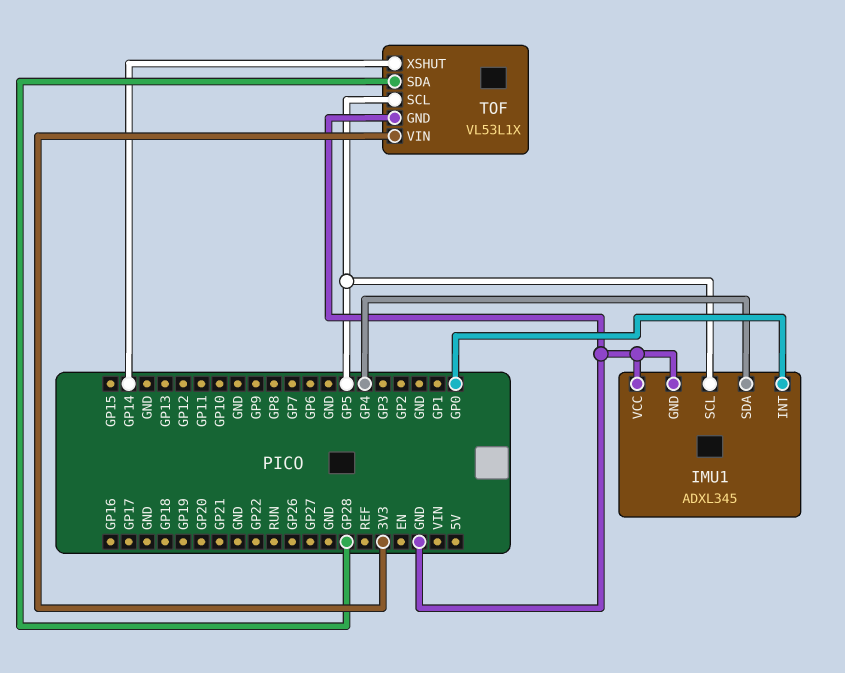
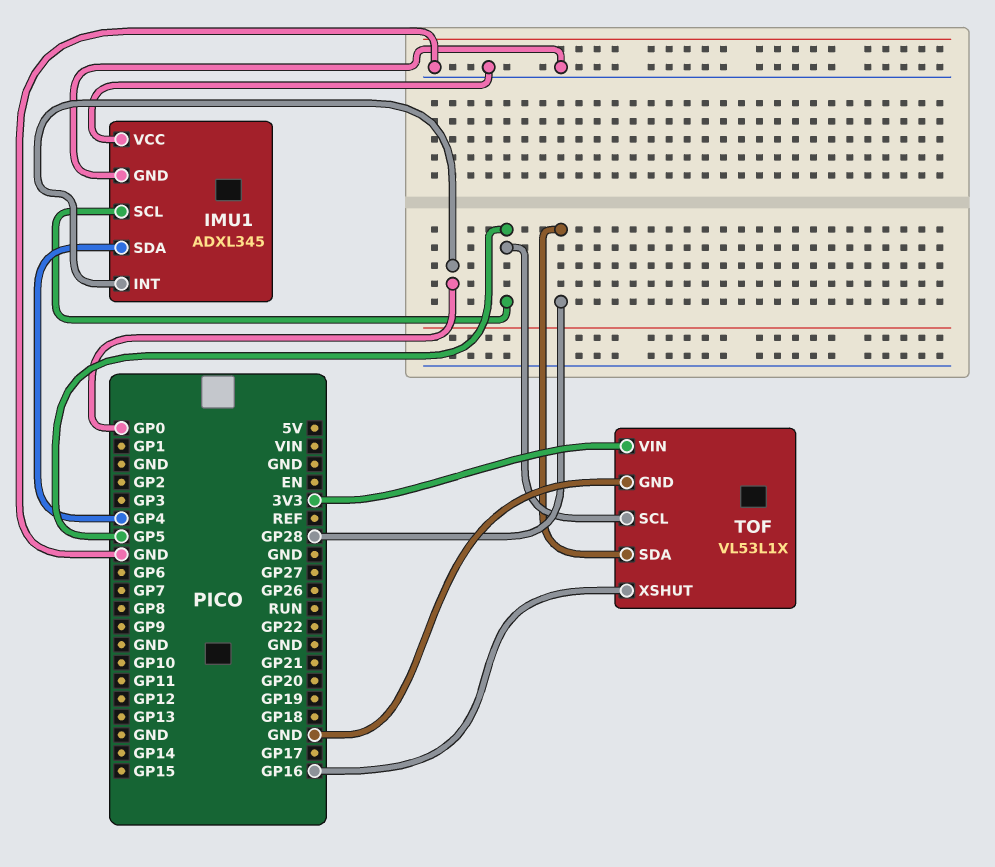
TOF pin XSHUT: GP14 -> GP16

